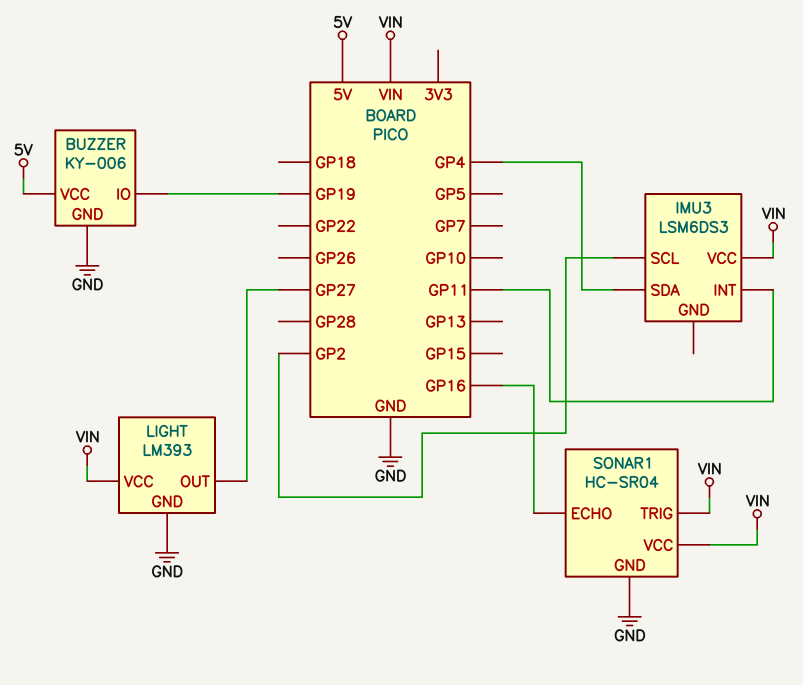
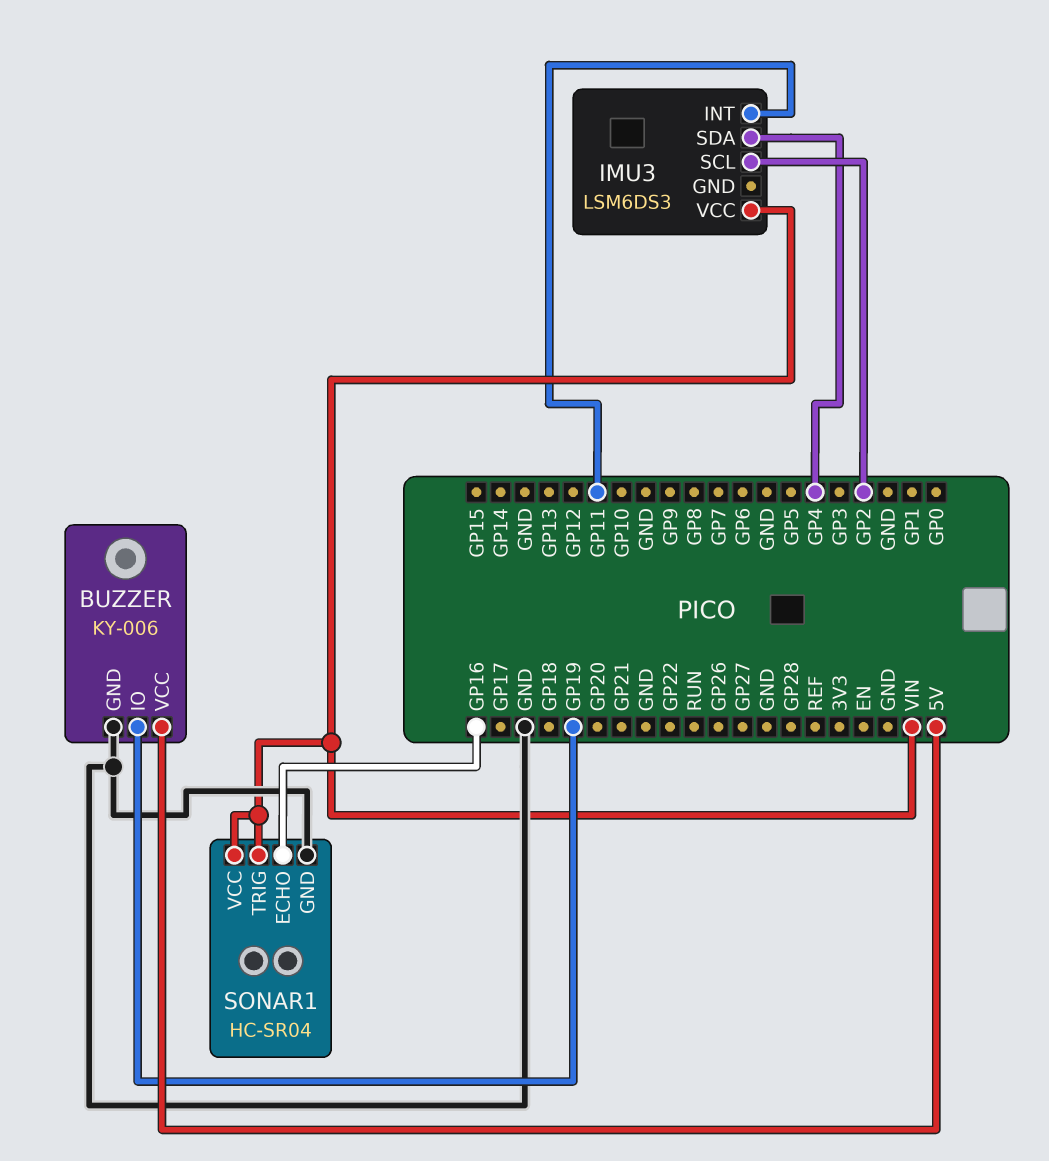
LIGHT: LM393 -> none
LIGHT pin GND: GND -> none
LIGHT pin OUT: GP27 -> none
LIGHT pin VCC: VIN -> none

